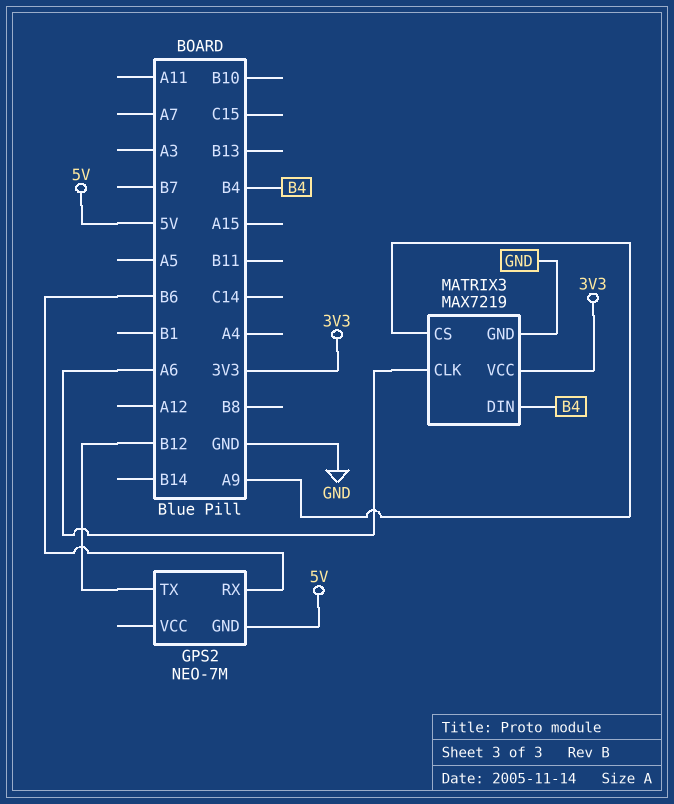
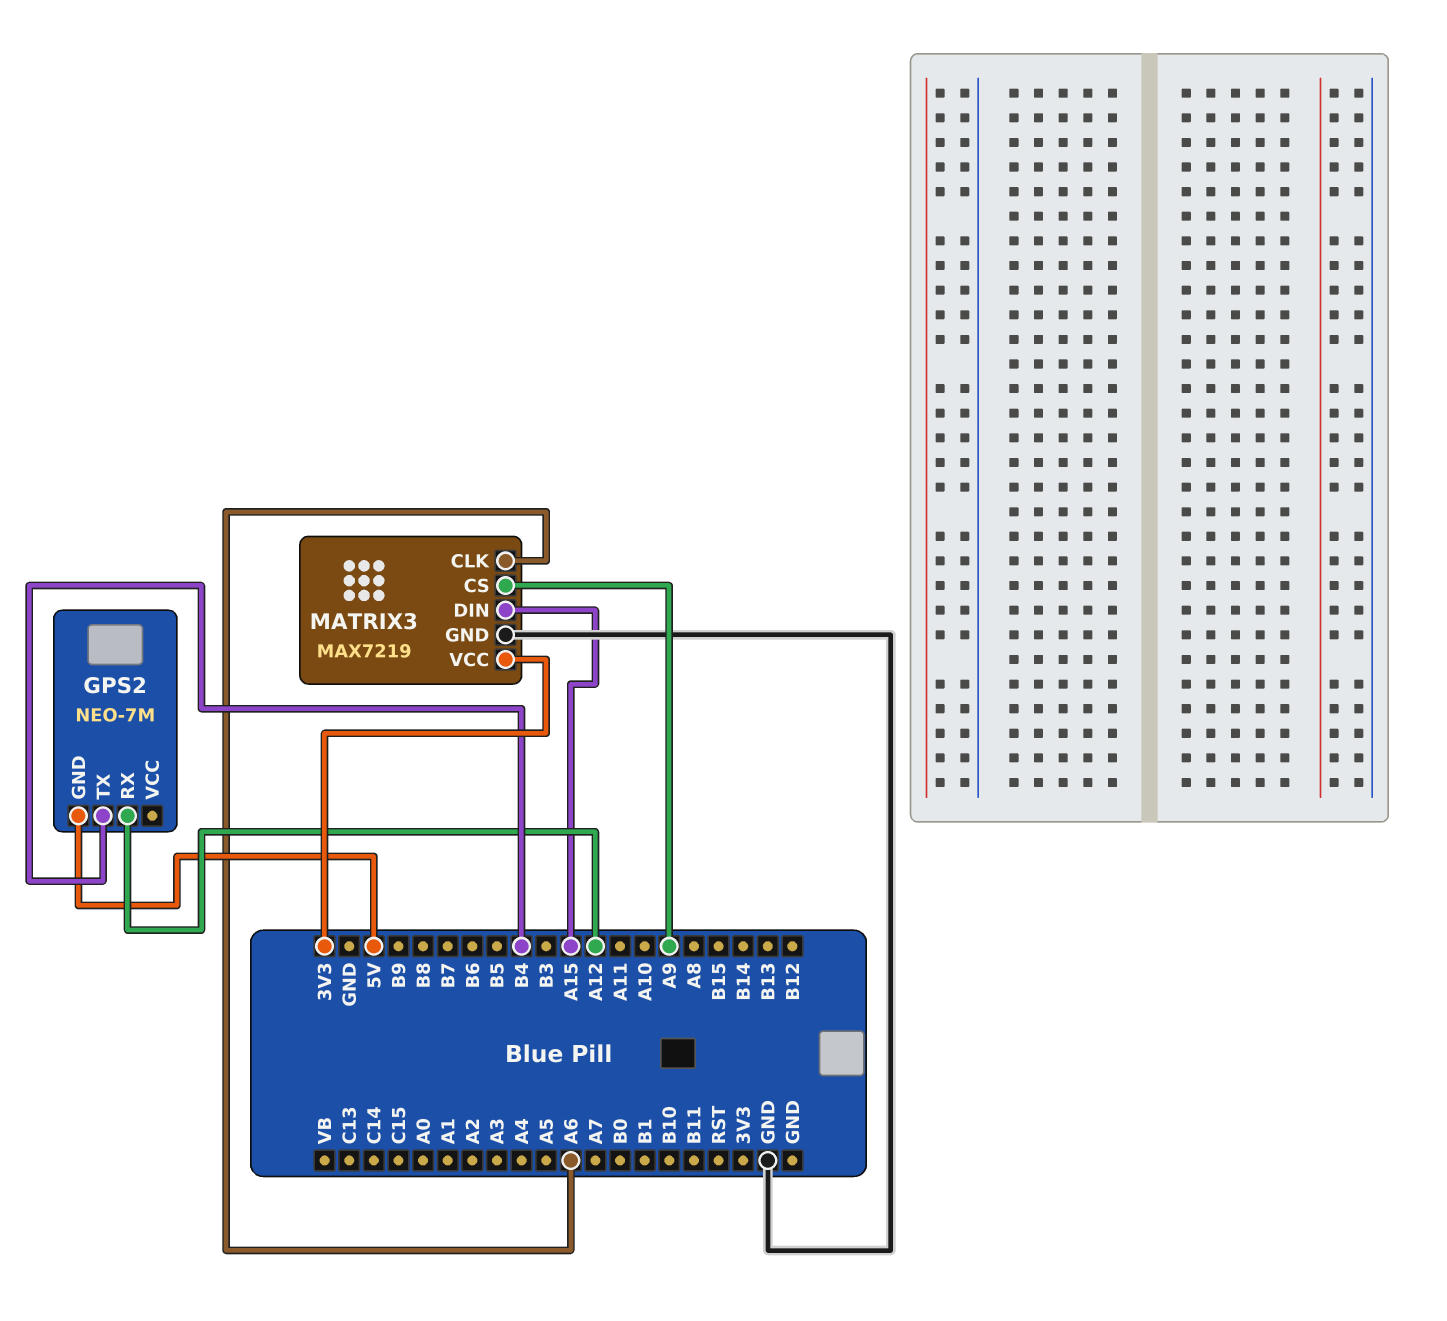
GPS2 pin RX: B6 -> A12
GPS2 pin TX: B12 -> B4
MATRIX3 pin DIN: B4 -> A15

